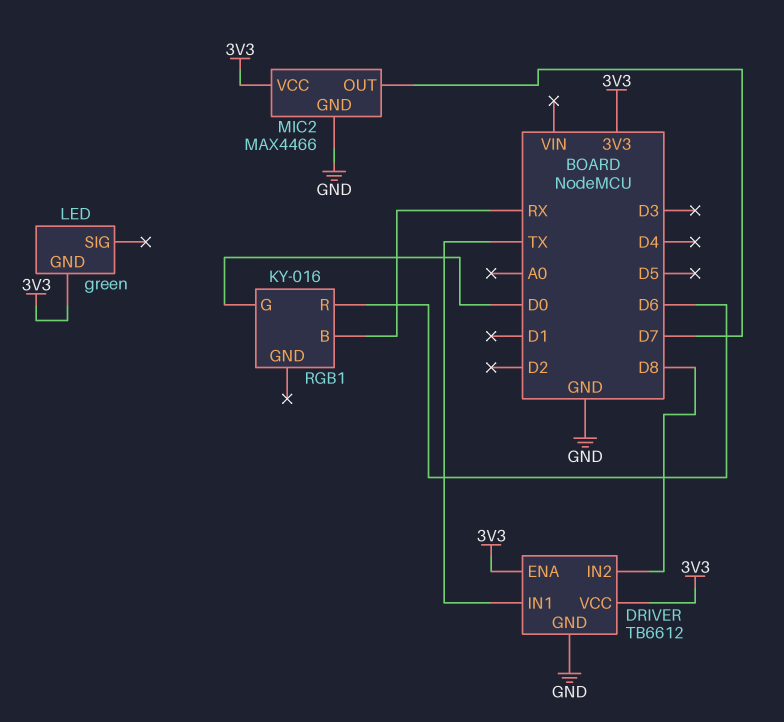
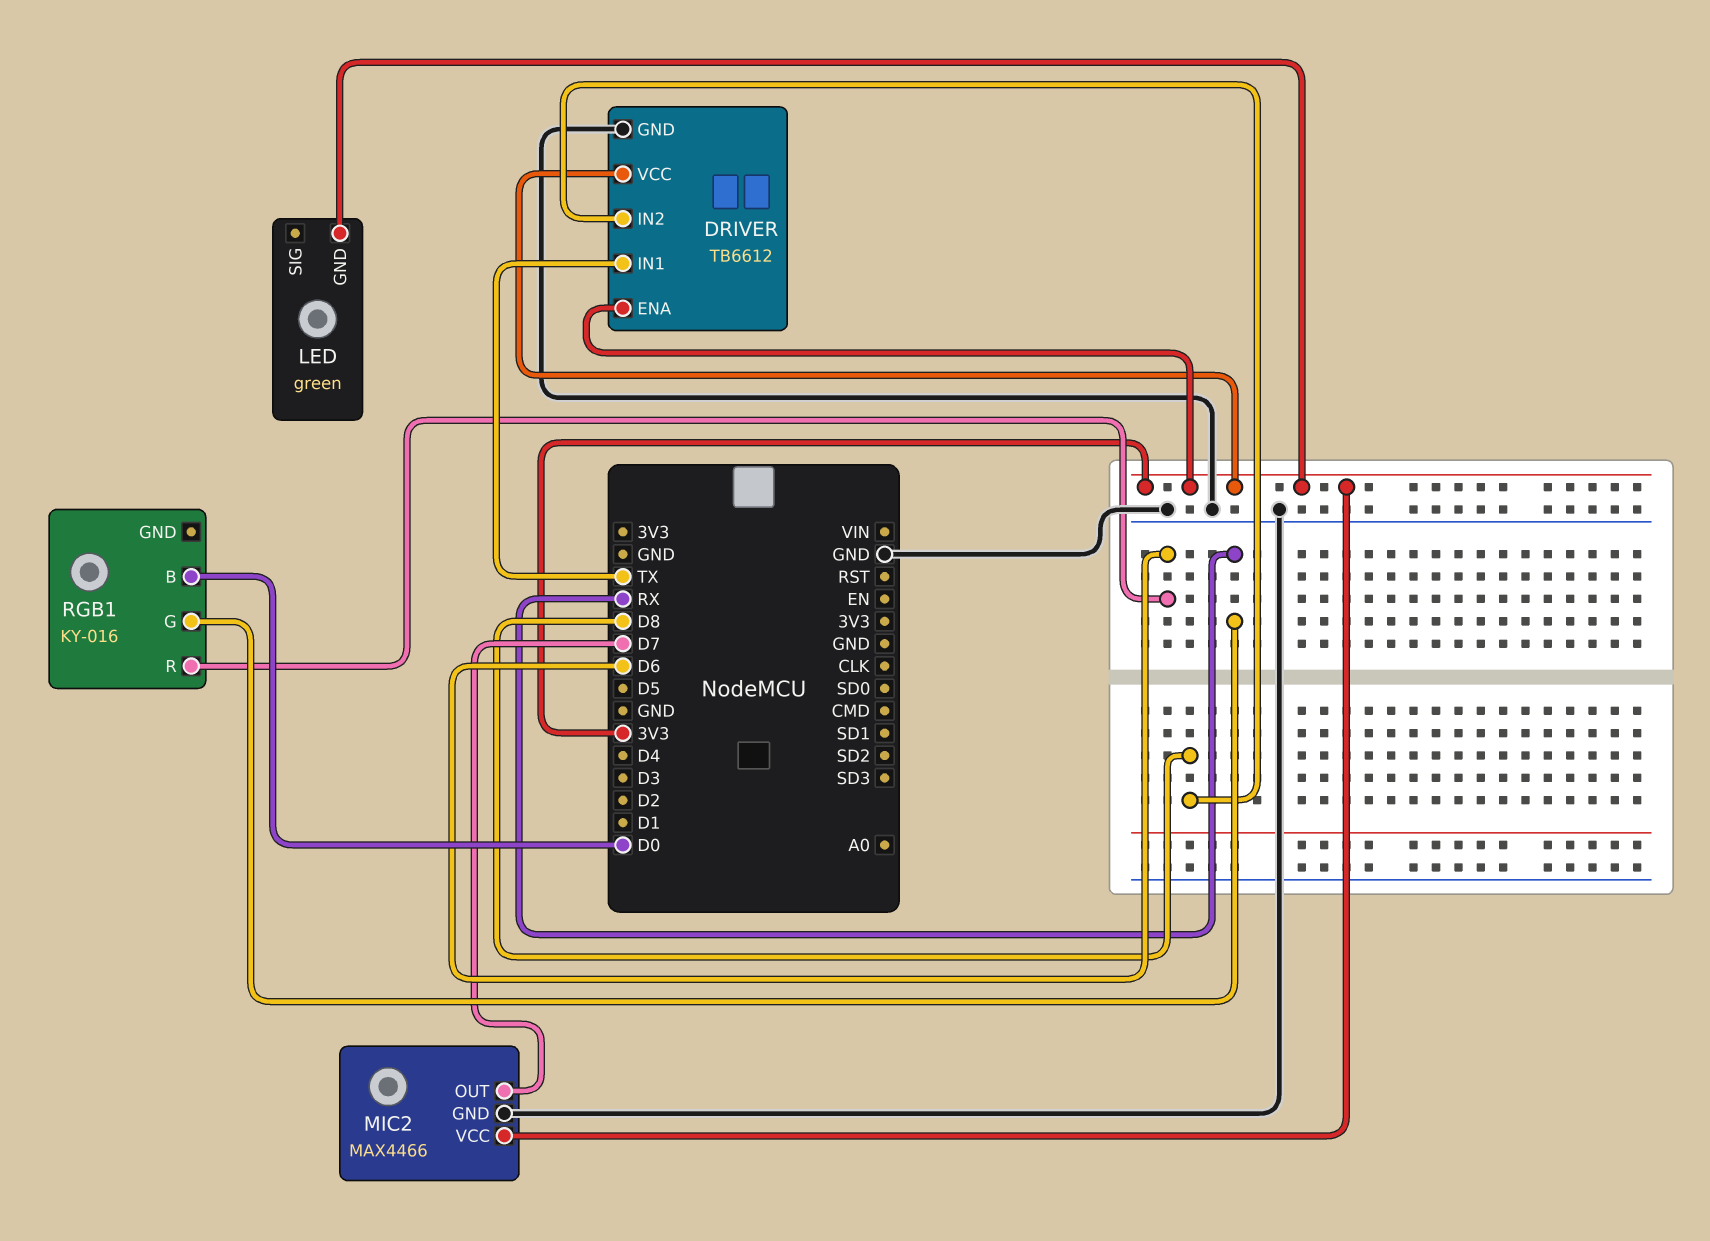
RGB1 pin B: RX -> D0
RGB1 pin G: D0 -> RX

